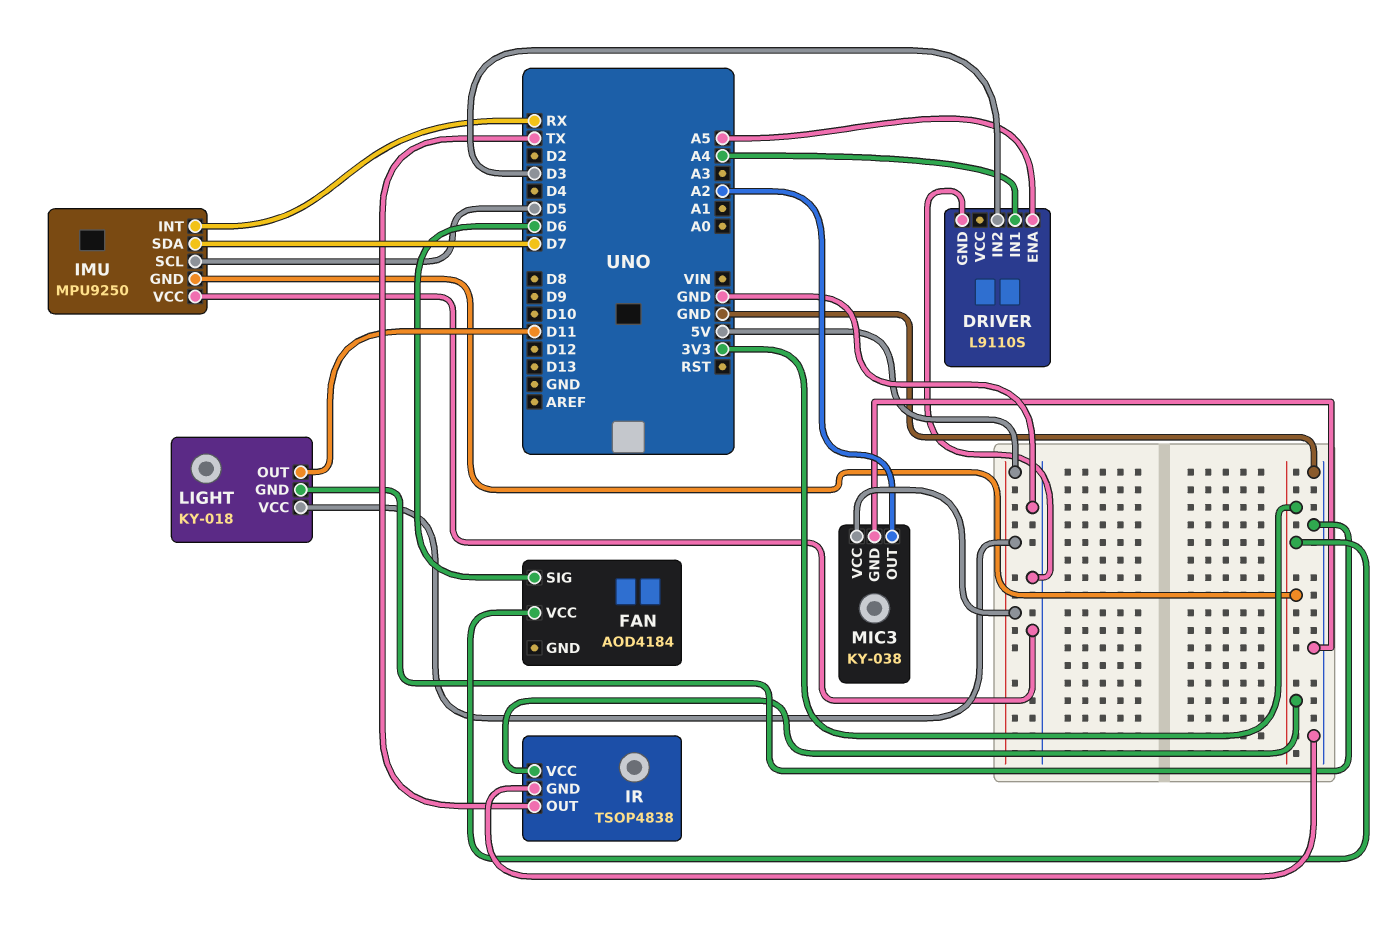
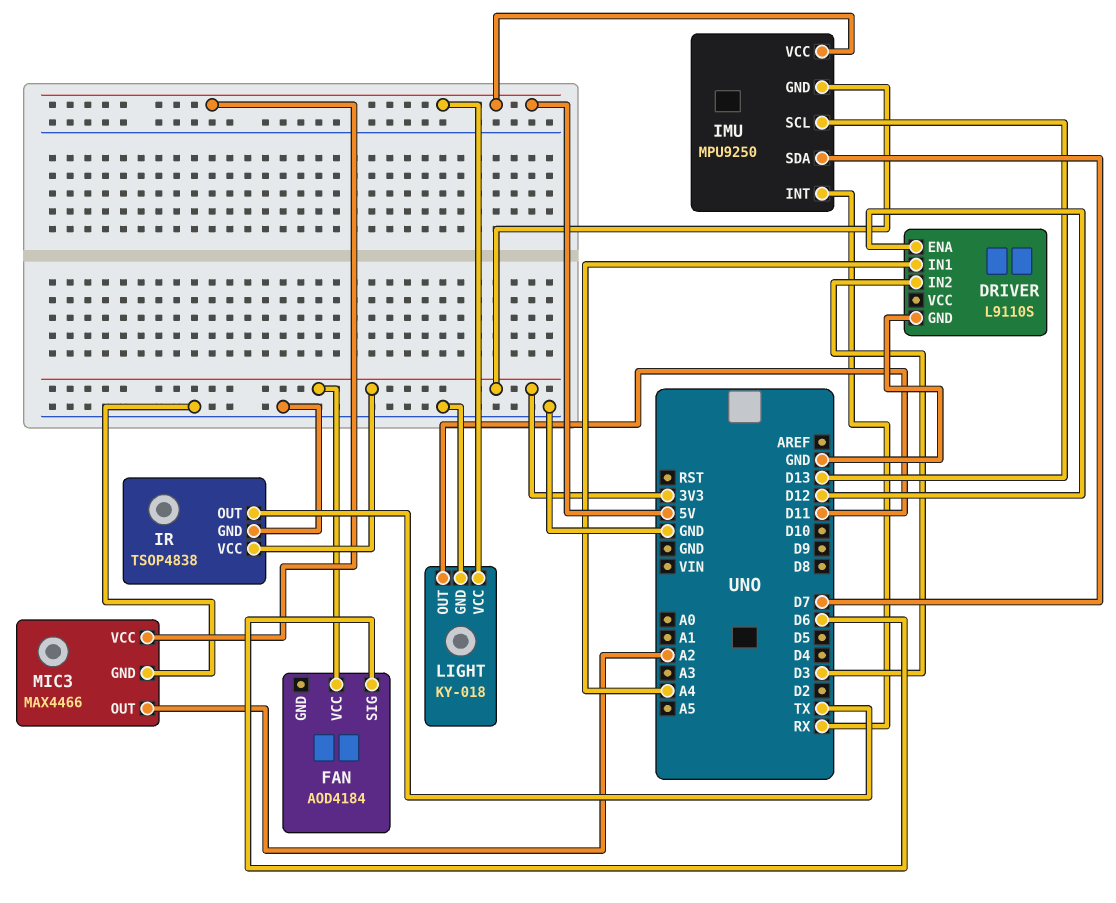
DRIVER pin ENA: A5 -> D12
IMU pin SCL: D5 -> D13
IMU pin VCC: GND -> 5V
MIC3: KY-038 -> MAX4466

